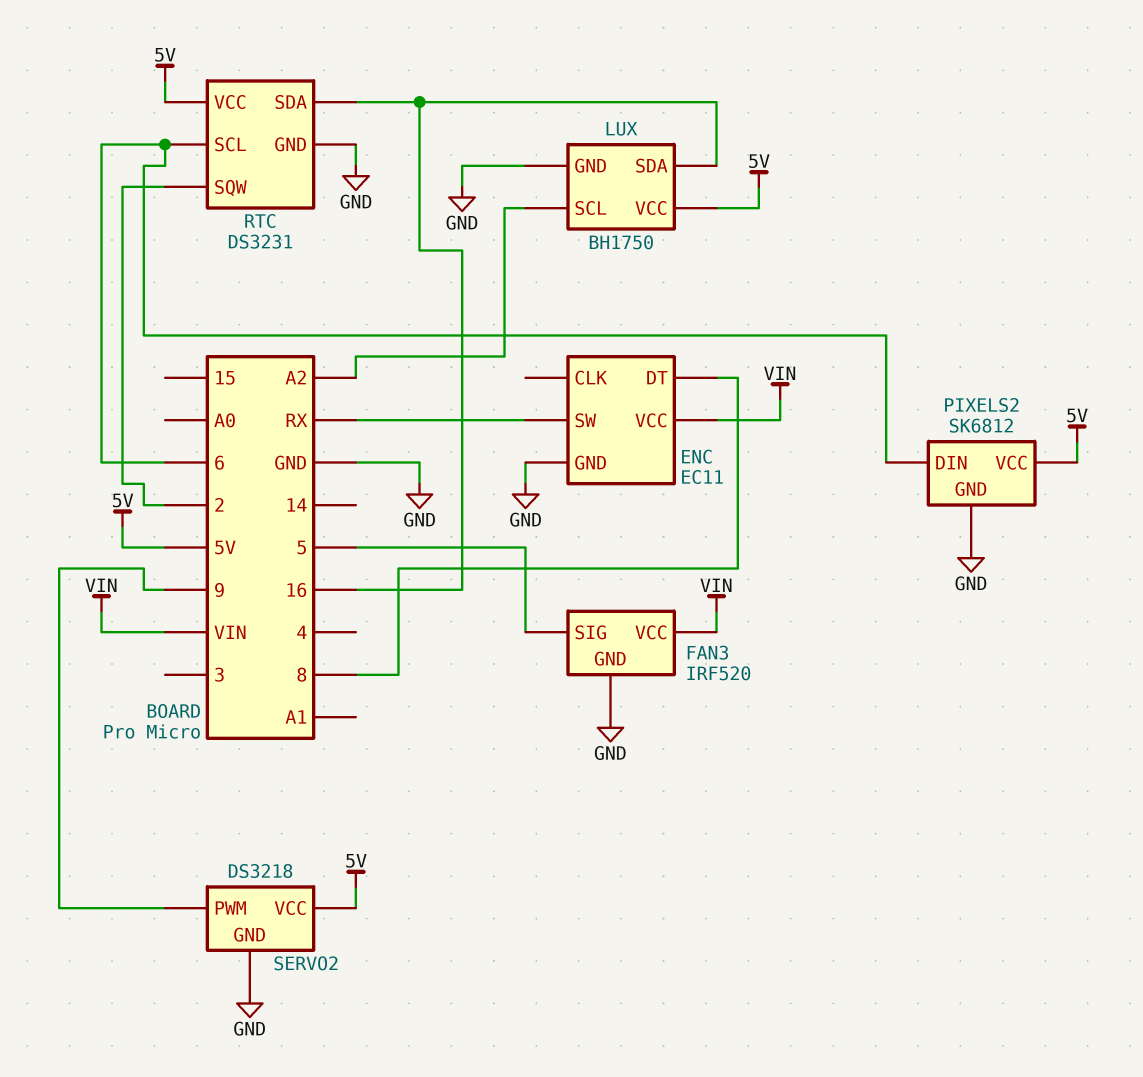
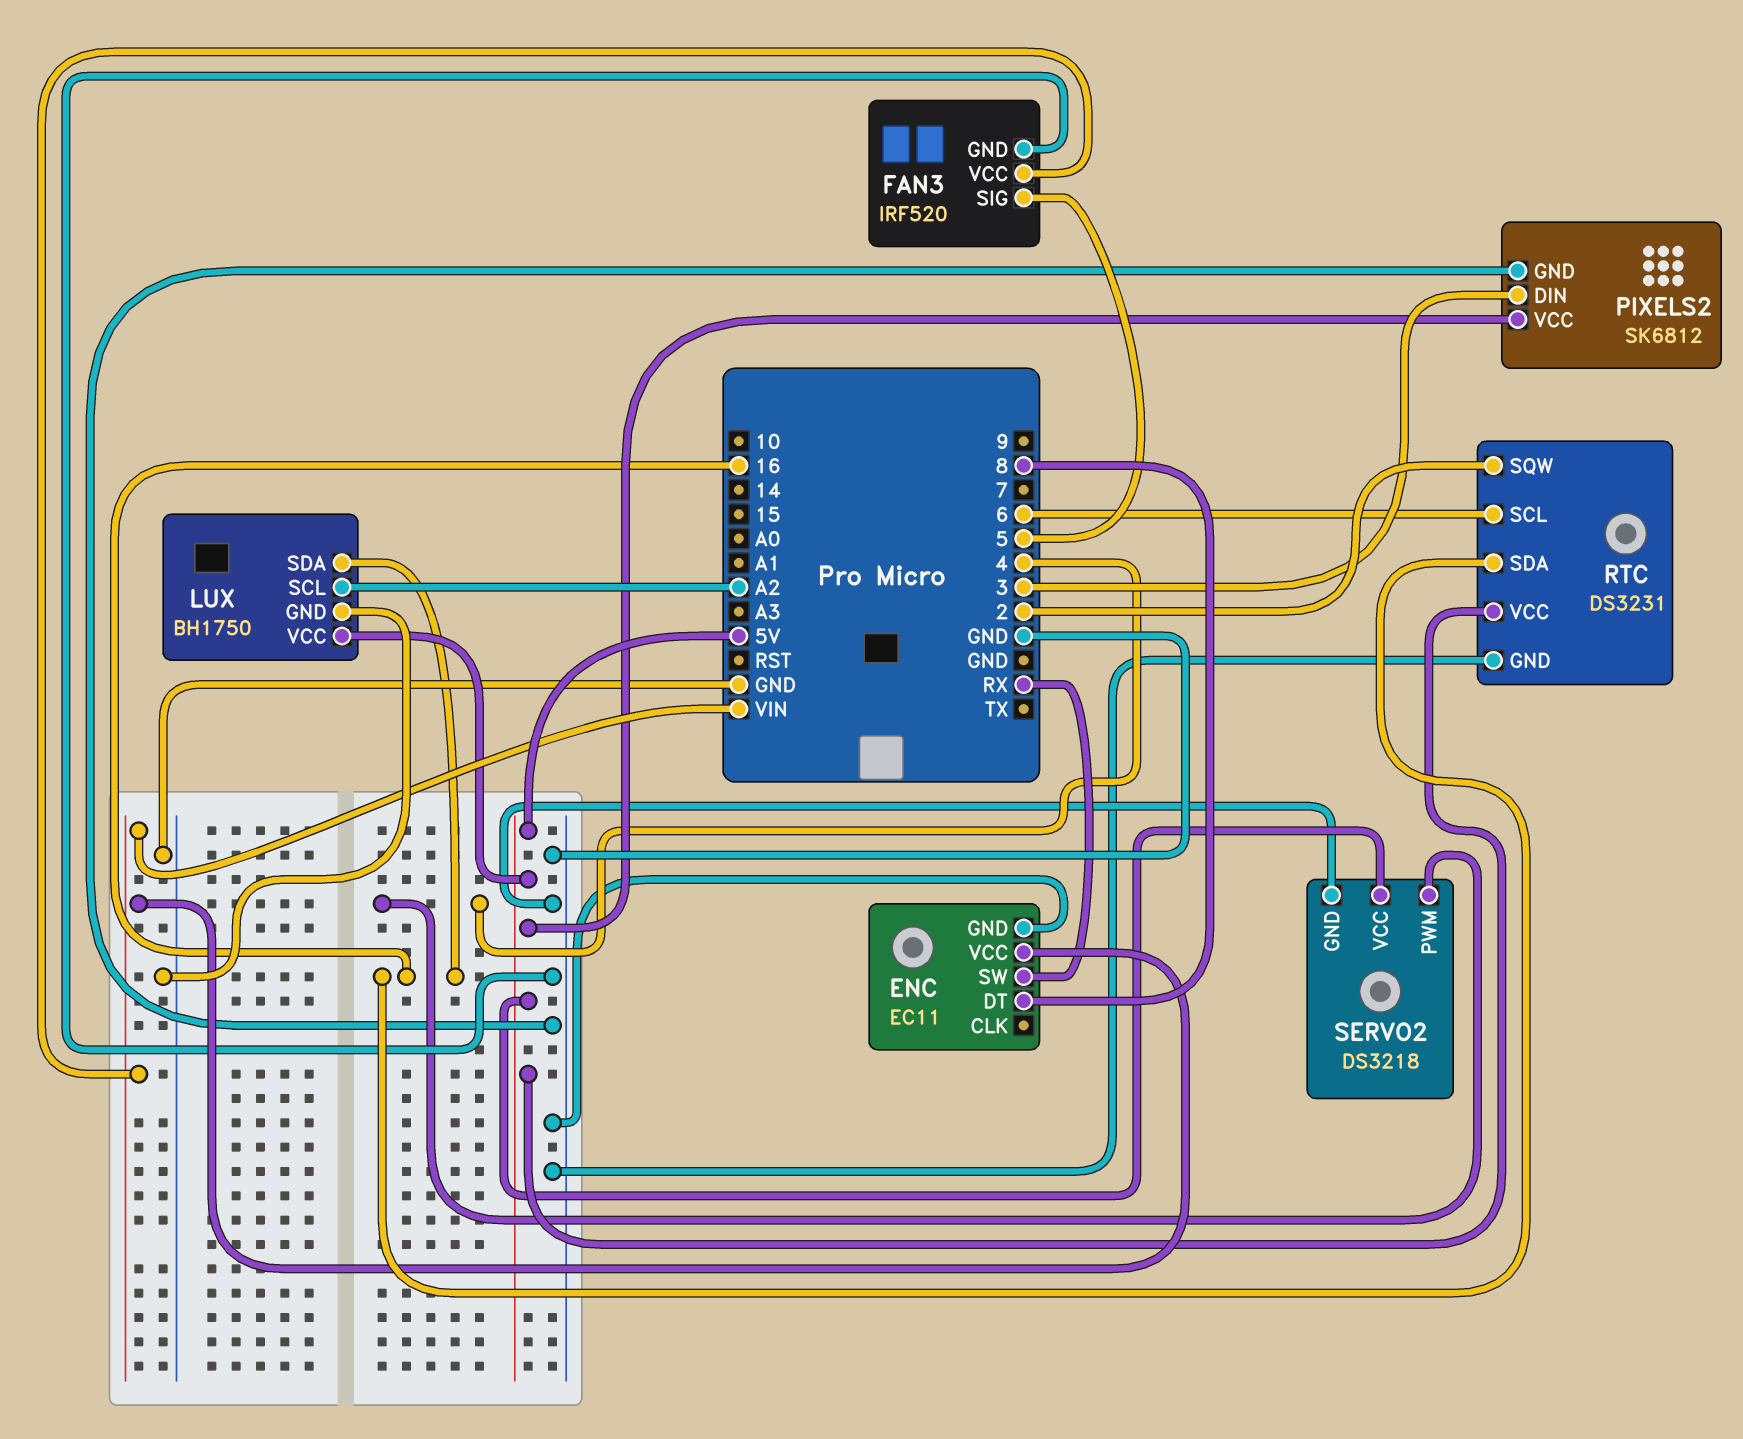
PIXELS2 pin DIN: 6 -> 3
SERVO2 pin PWM: 9 -> 4

